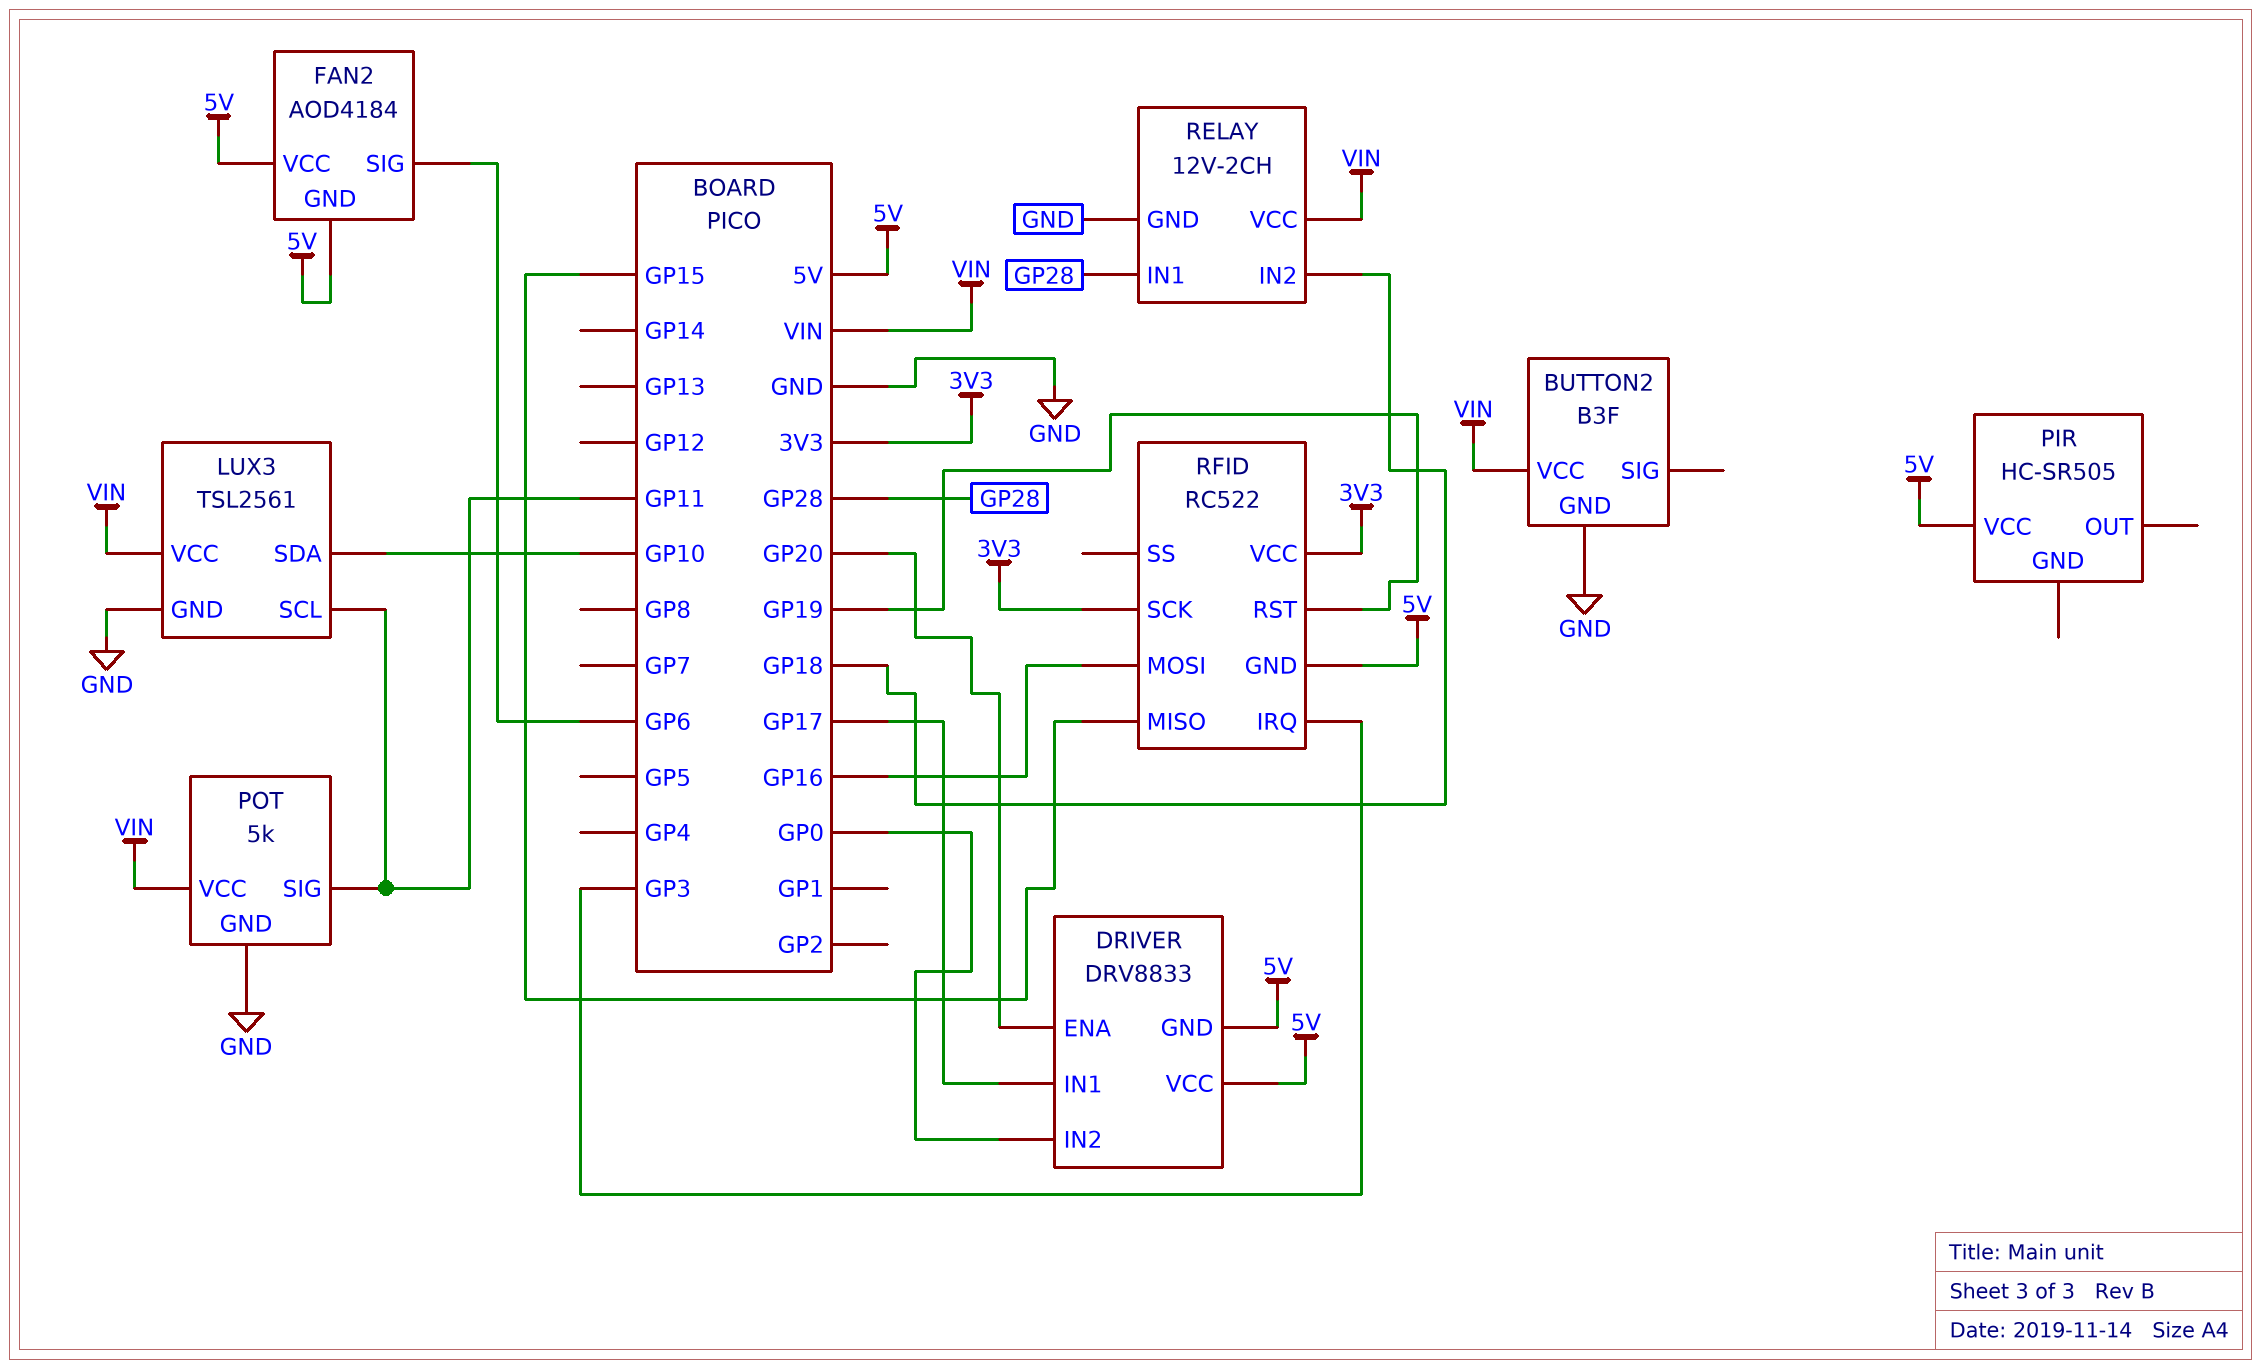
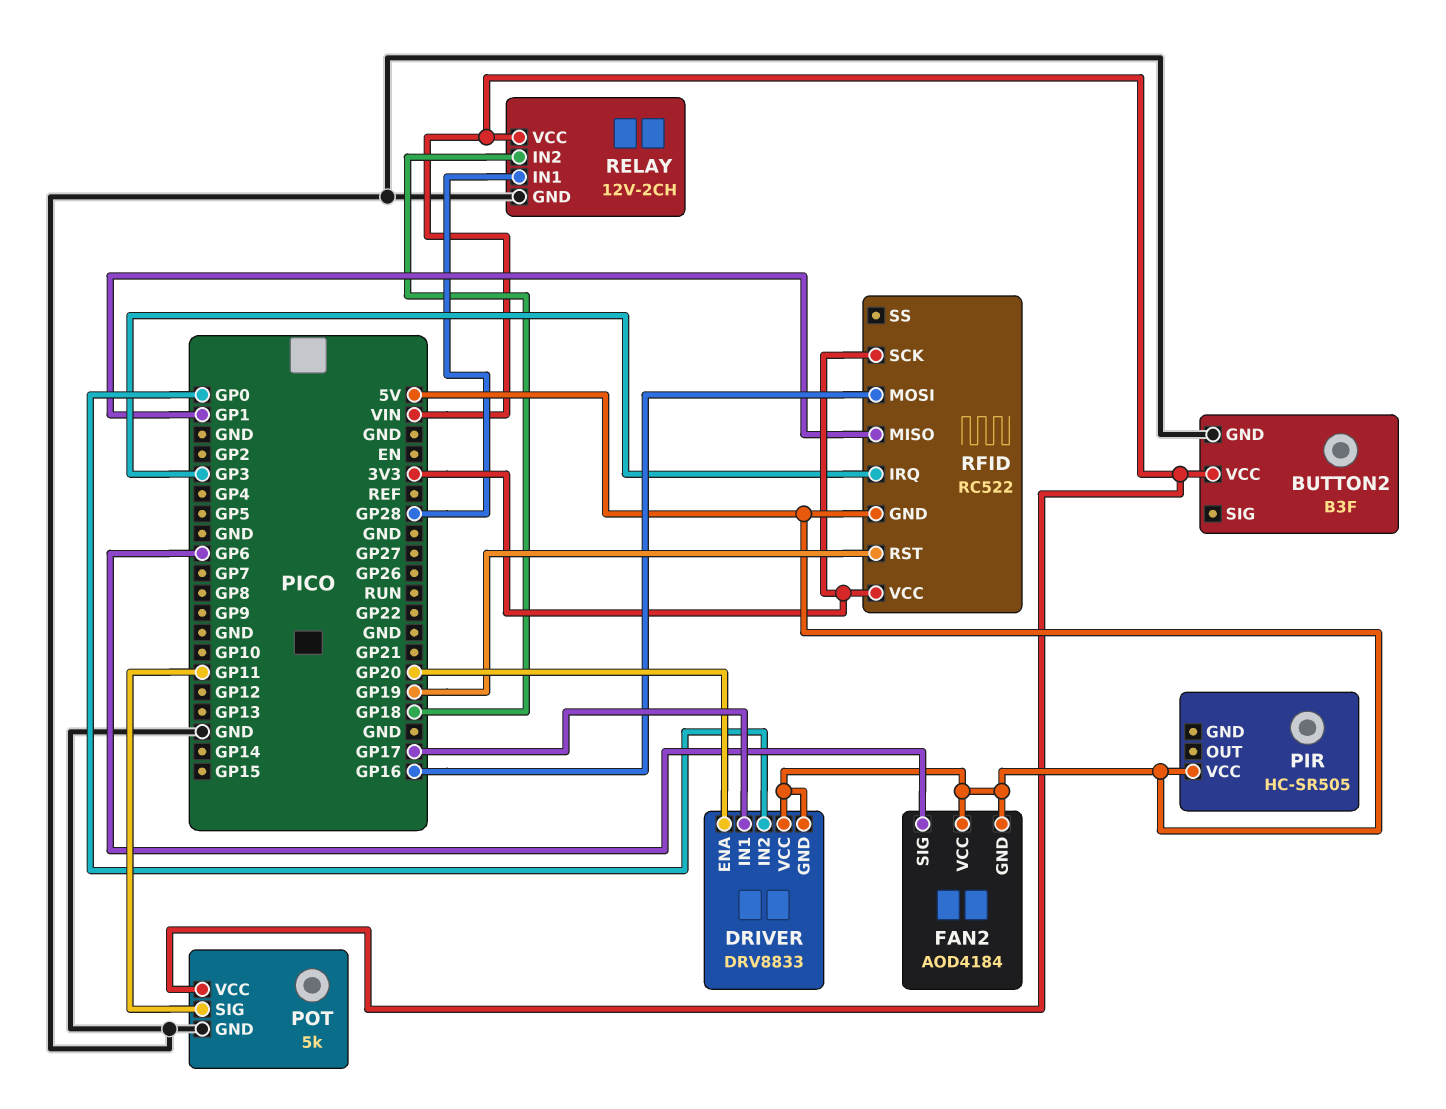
LUX3: TSL2561 -> none
LUX3 pin GND: GND -> none
LUX3 pin SCL: GP11 -> none
LUX3 pin SDA: GP10 -> none
LUX3 pin VCC: VIN -> none
RFID pin MISO: GP15 -> GP1

